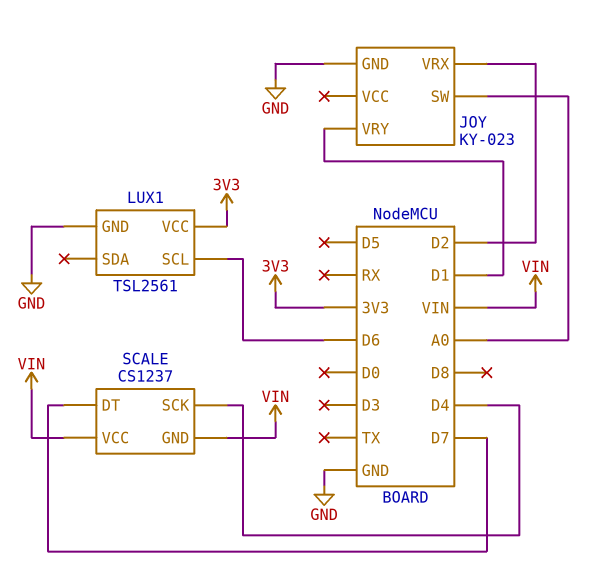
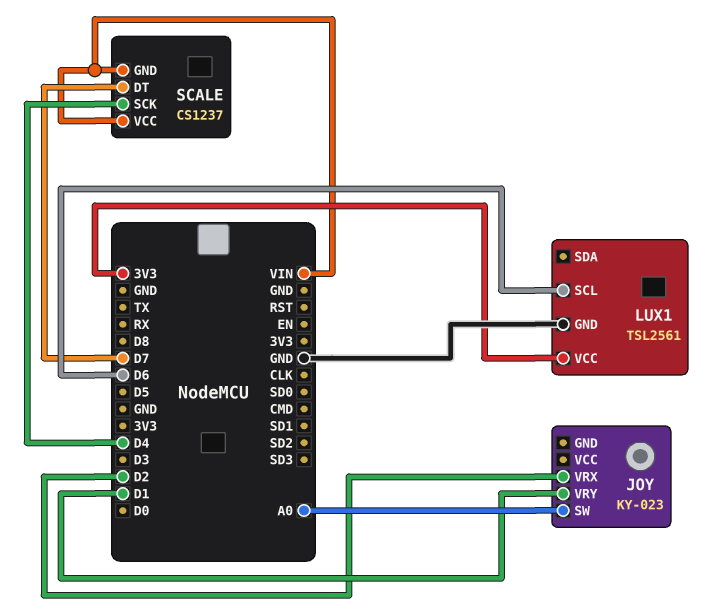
JOY pin GND: GND -> none

